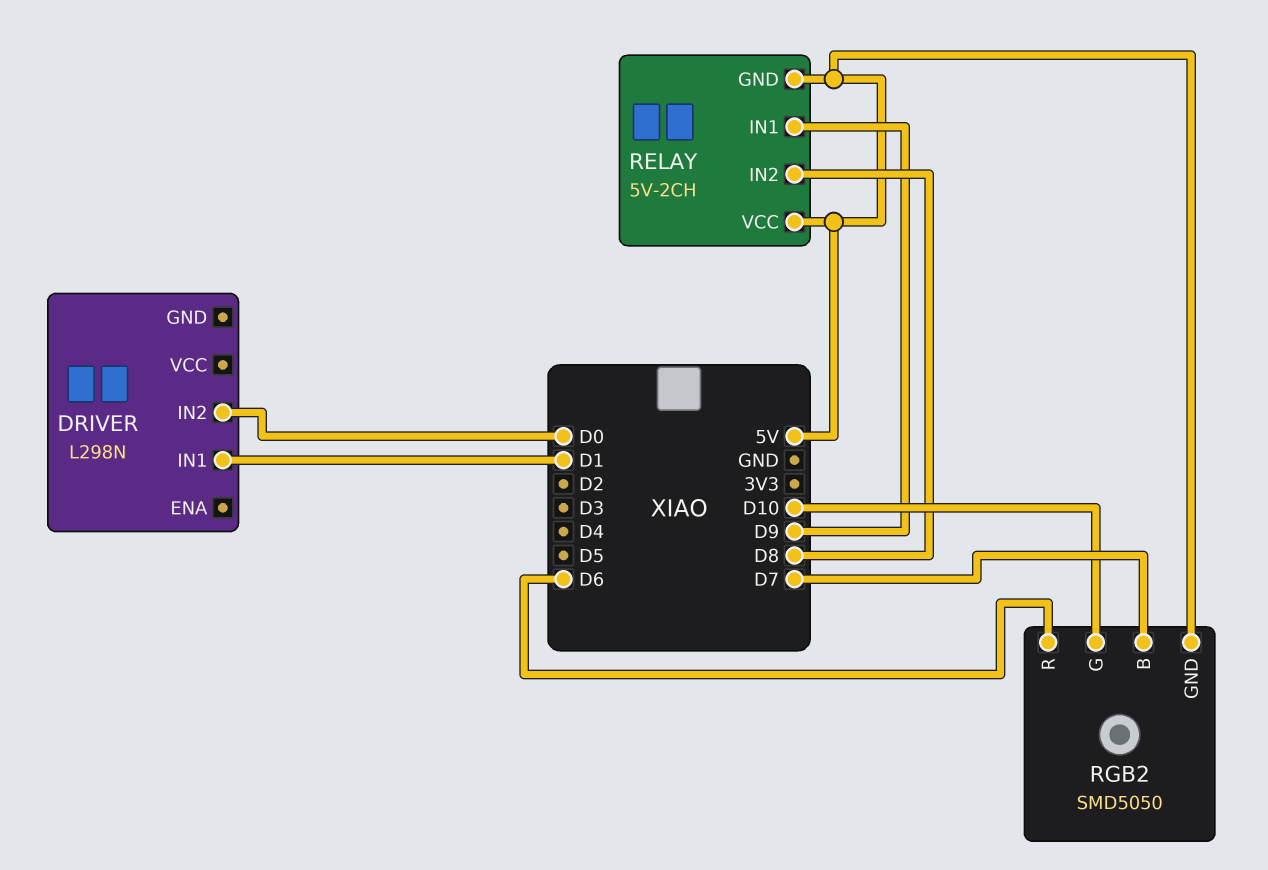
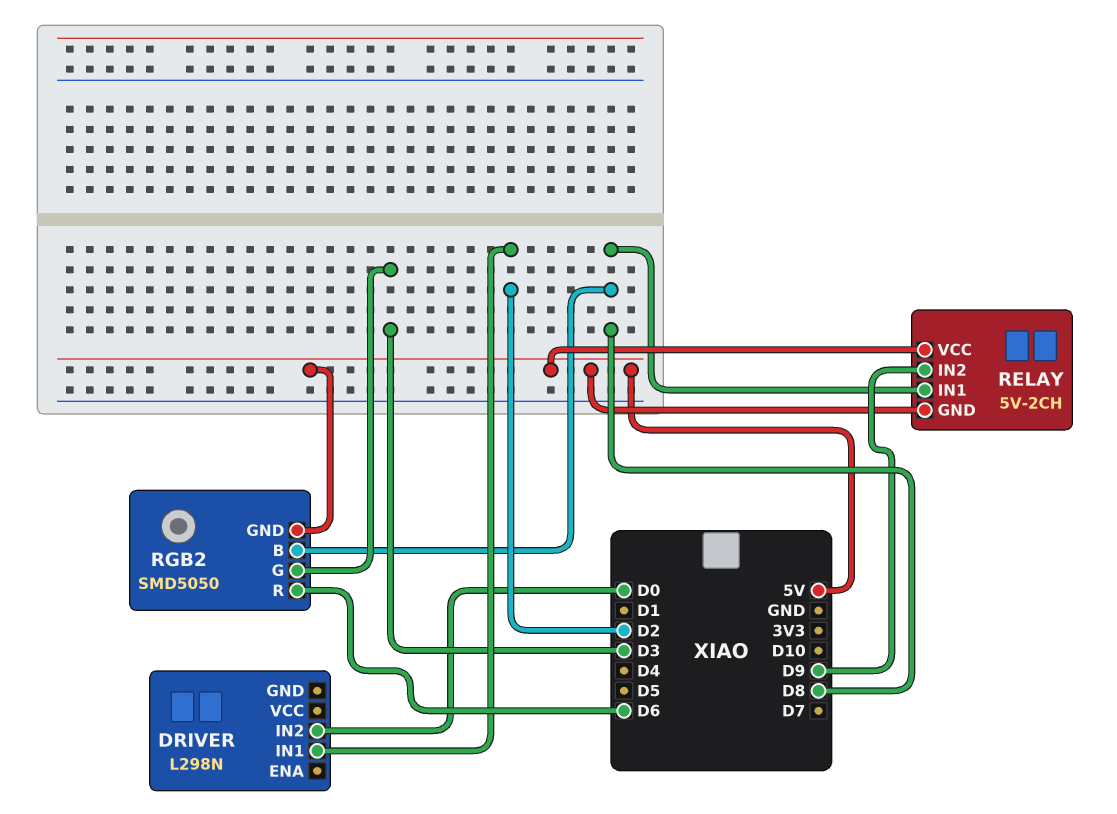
DRIVER pin IN1: D1 -> D2
RELAY pin IN1: D9 -> D8
RELAY pin IN2: D8 -> D9
RGB2 pin B: D7 -> D8
RGB2 pin G: D10 -> D3

